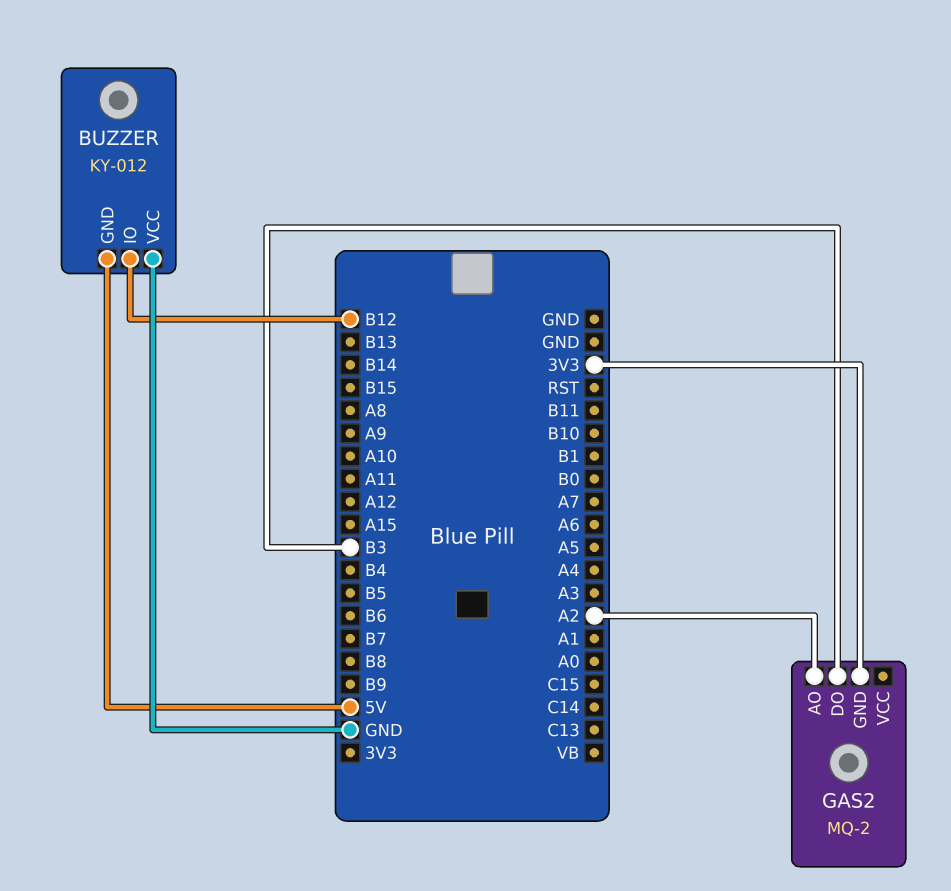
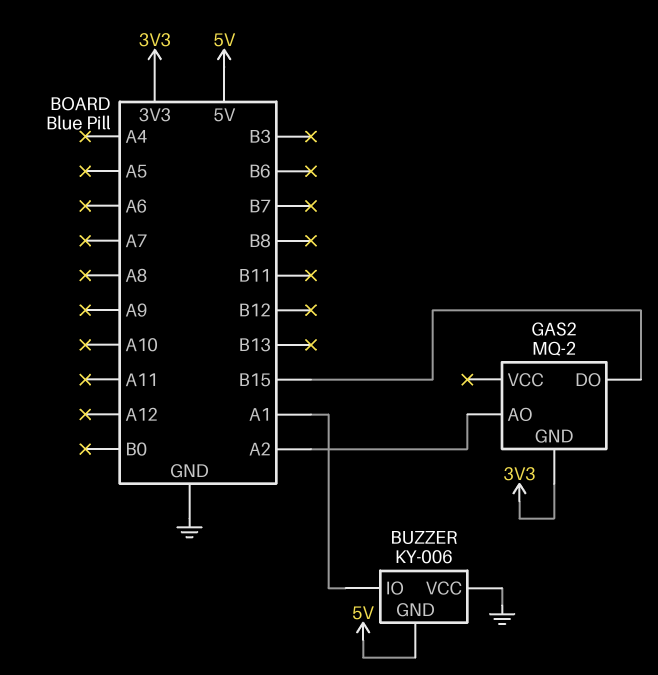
BUZZER: KY-012 -> KY-006
BUZZER pin IO: B12 -> A1
GAS2 pin DO: B3 -> B15

